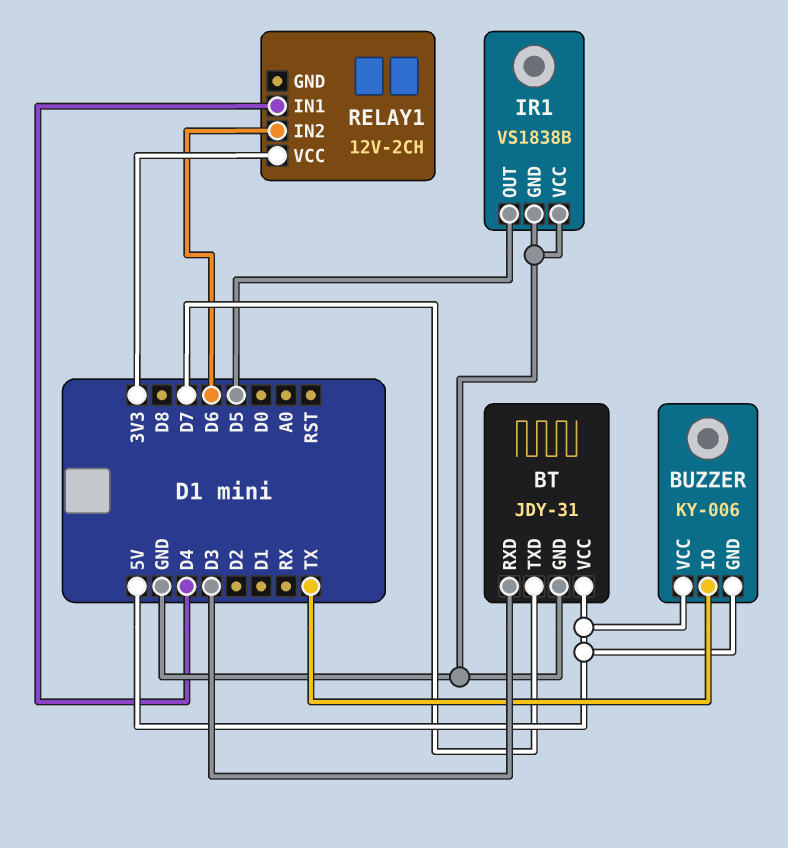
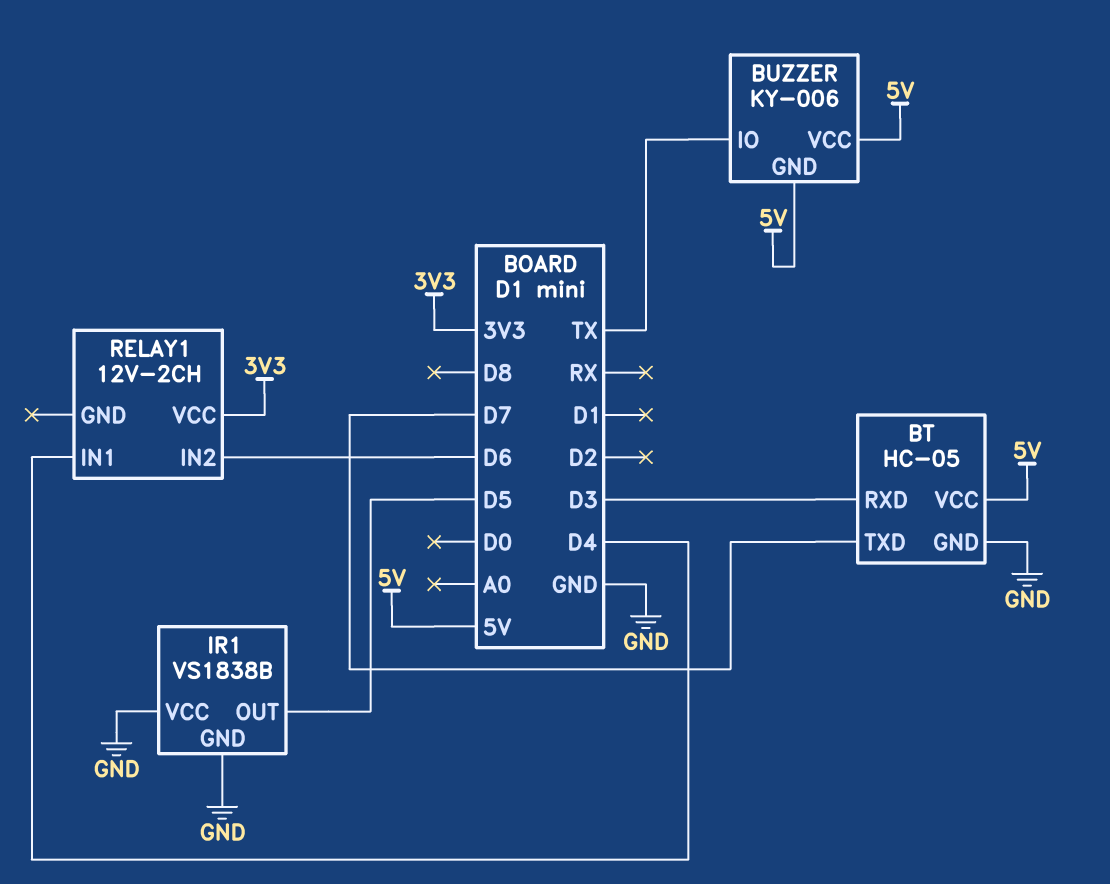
BT: JDY-31 -> HC-05

